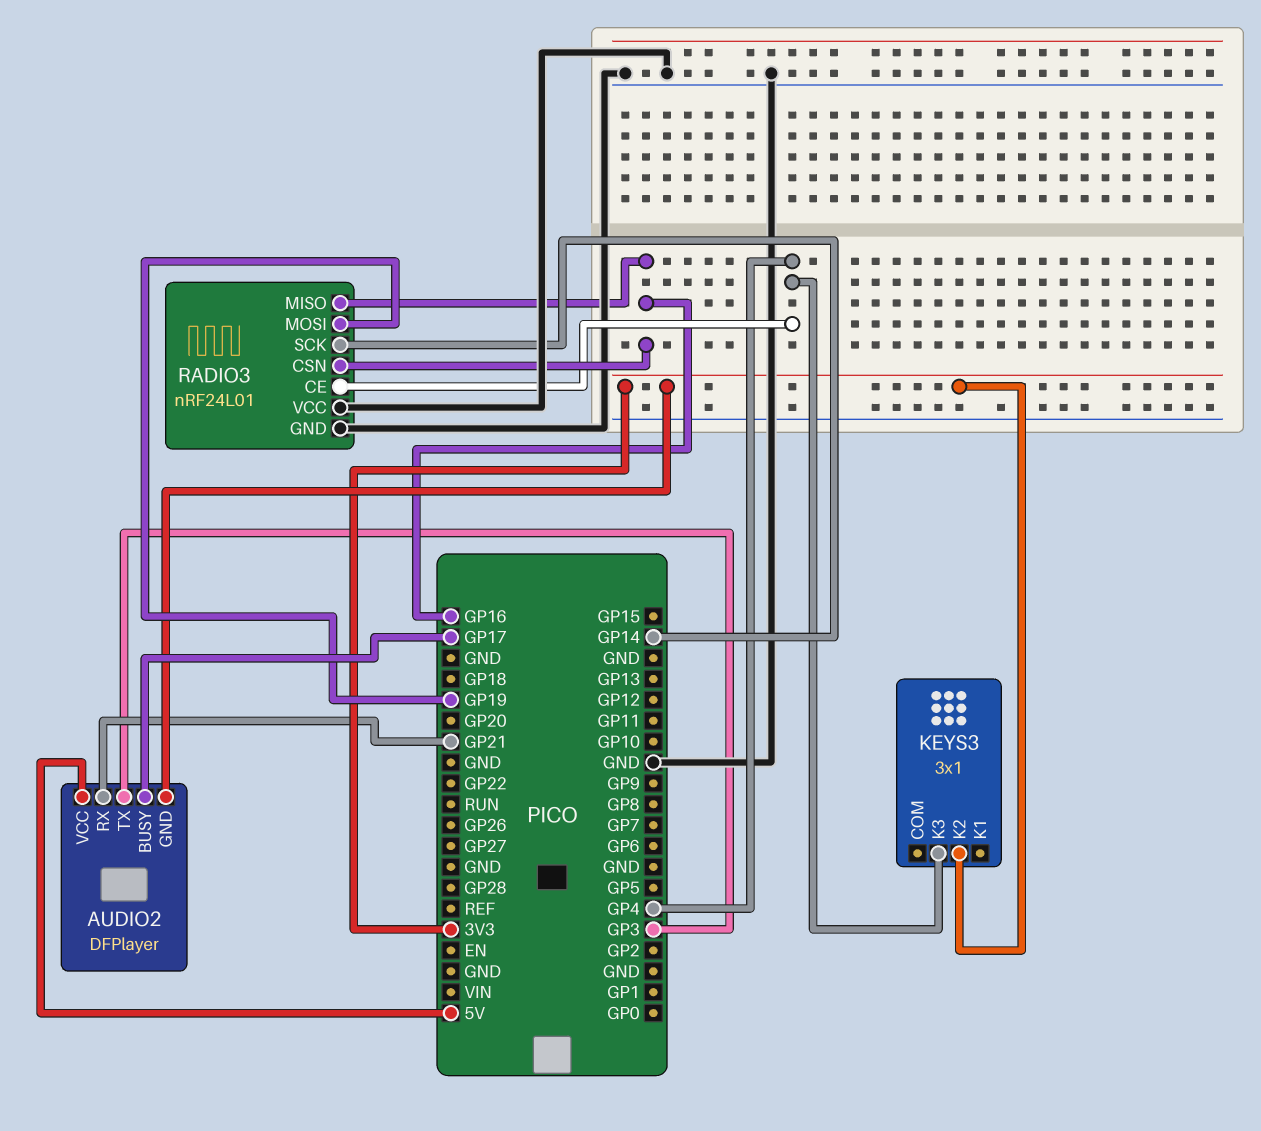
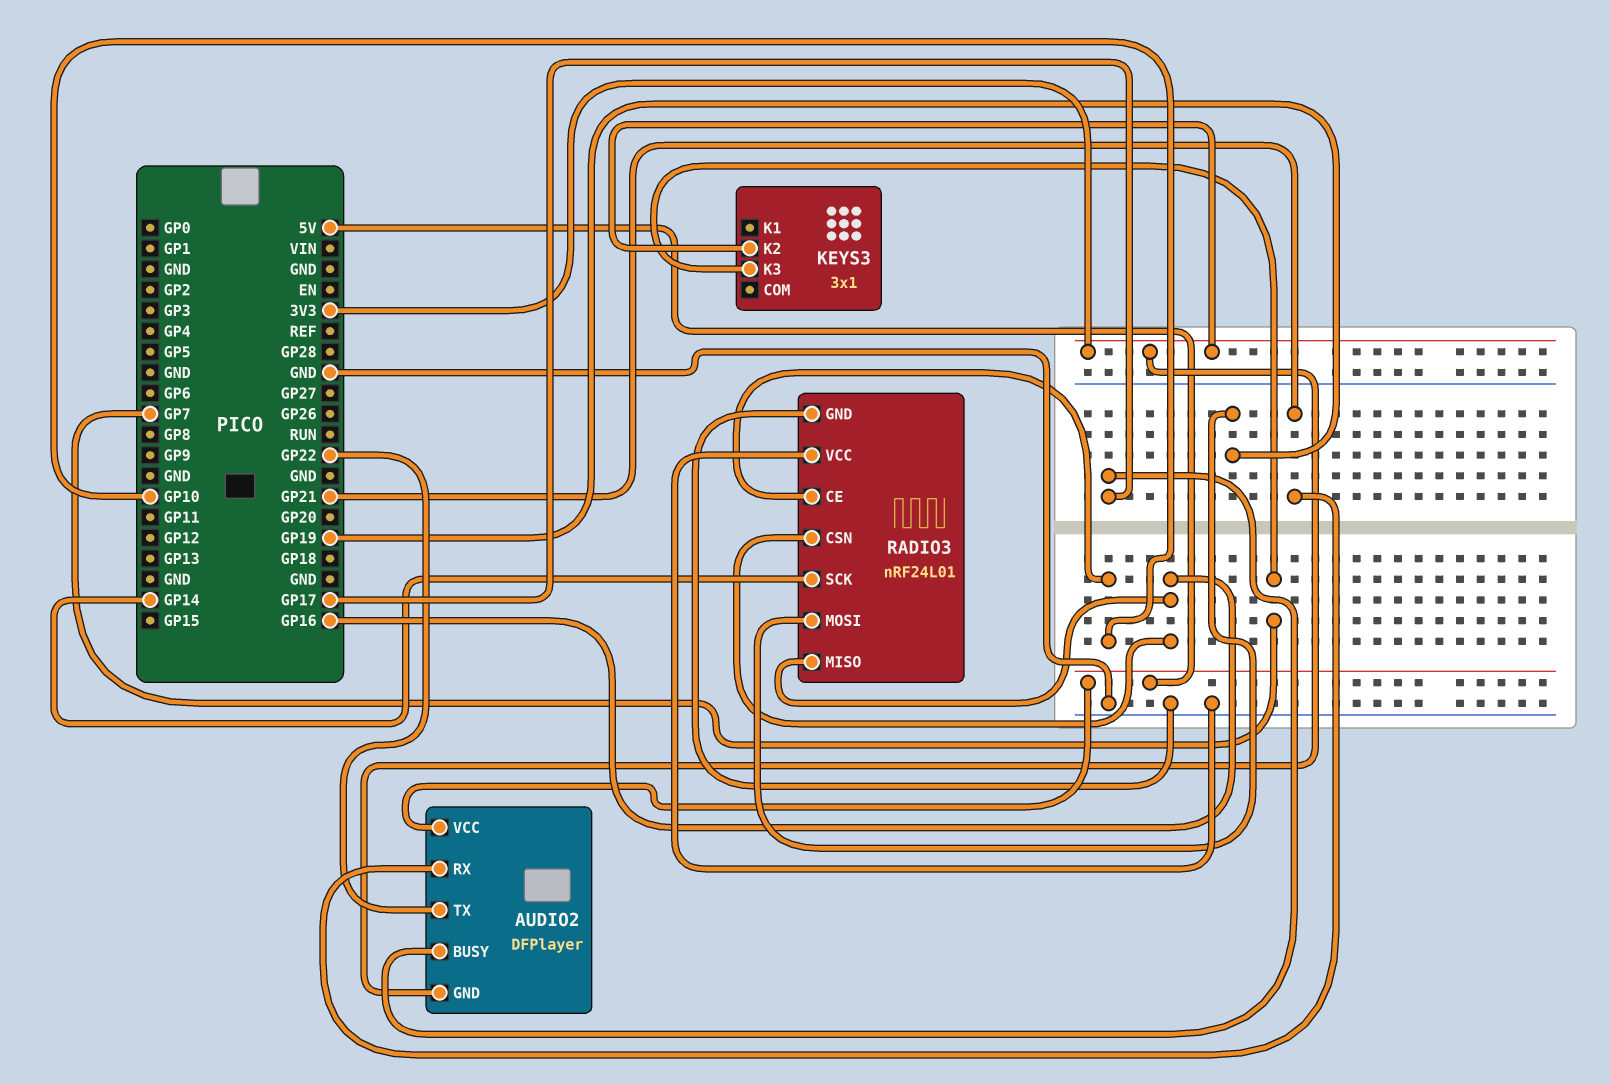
AUDIO2 pin TX: GP3 -> GP22
KEYS3 pin K3: GP4 -> GP7
RADIO3 pin CE: GP4 -> GP10

